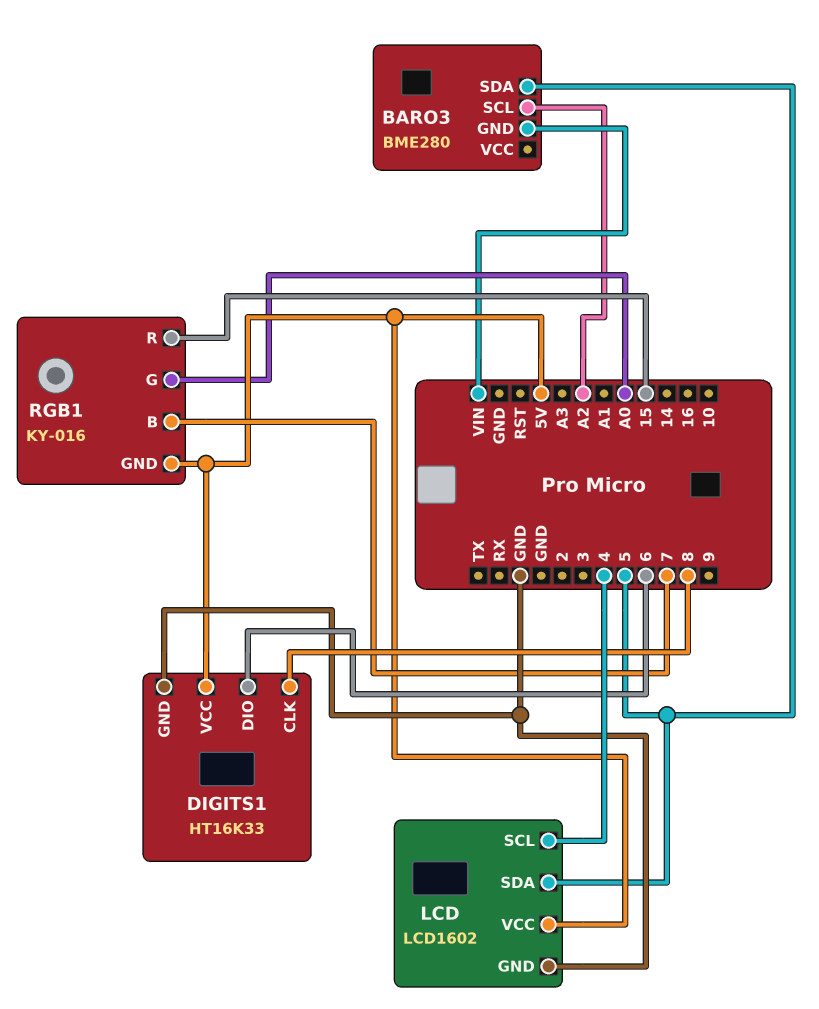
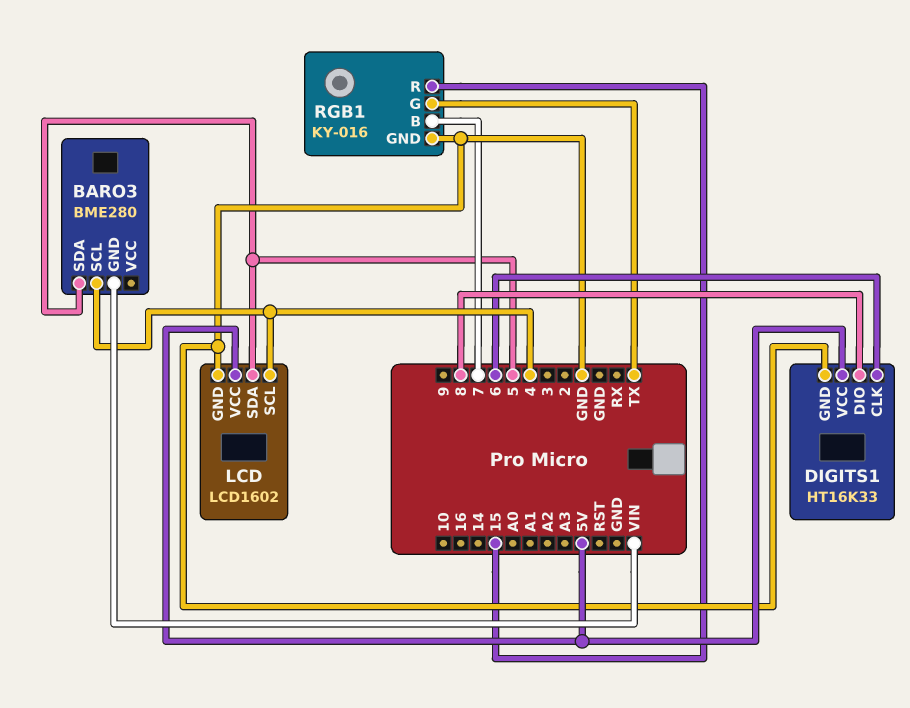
BARO3 pin SCL: A2 -> 4
DIGITS1 pin CLK: 8 -> 6
DIGITS1 pin DIO: 6 -> 8
RGB1 pin G: A0 -> TX
RGB1 pin GND: 5V -> GND

